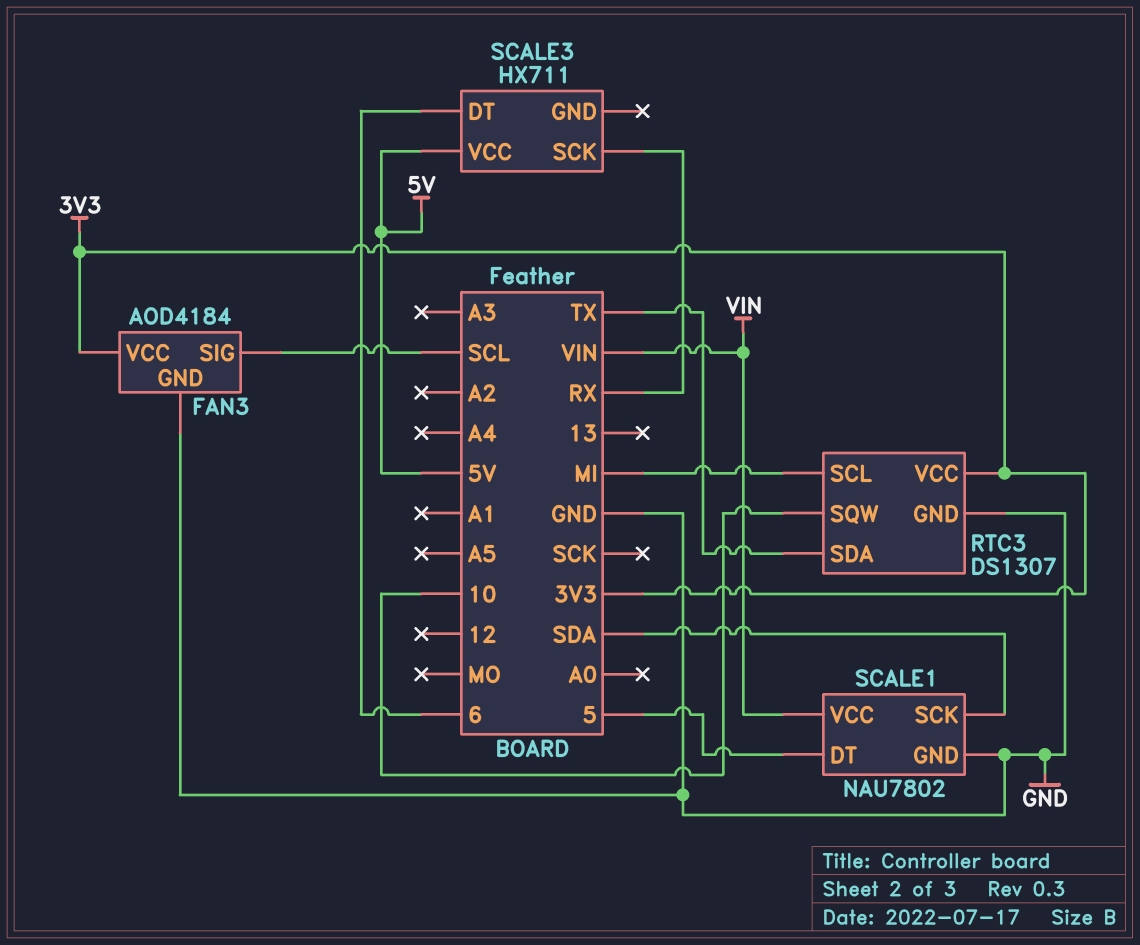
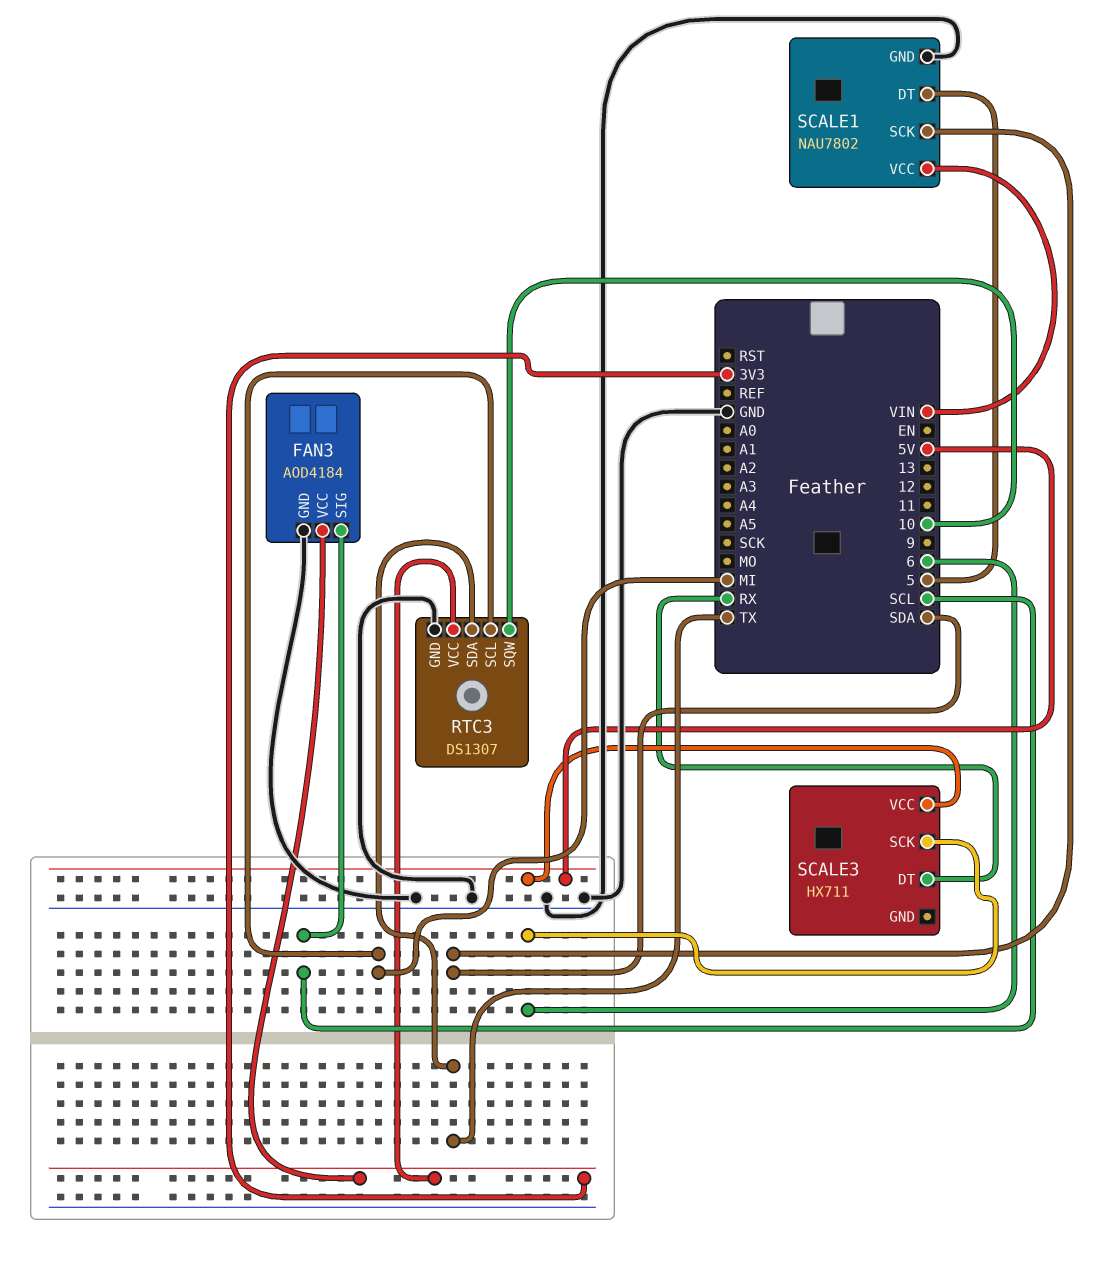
SCALE3 pin DT: 6 -> RX
SCALE3 pin SCK: RX -> 6

